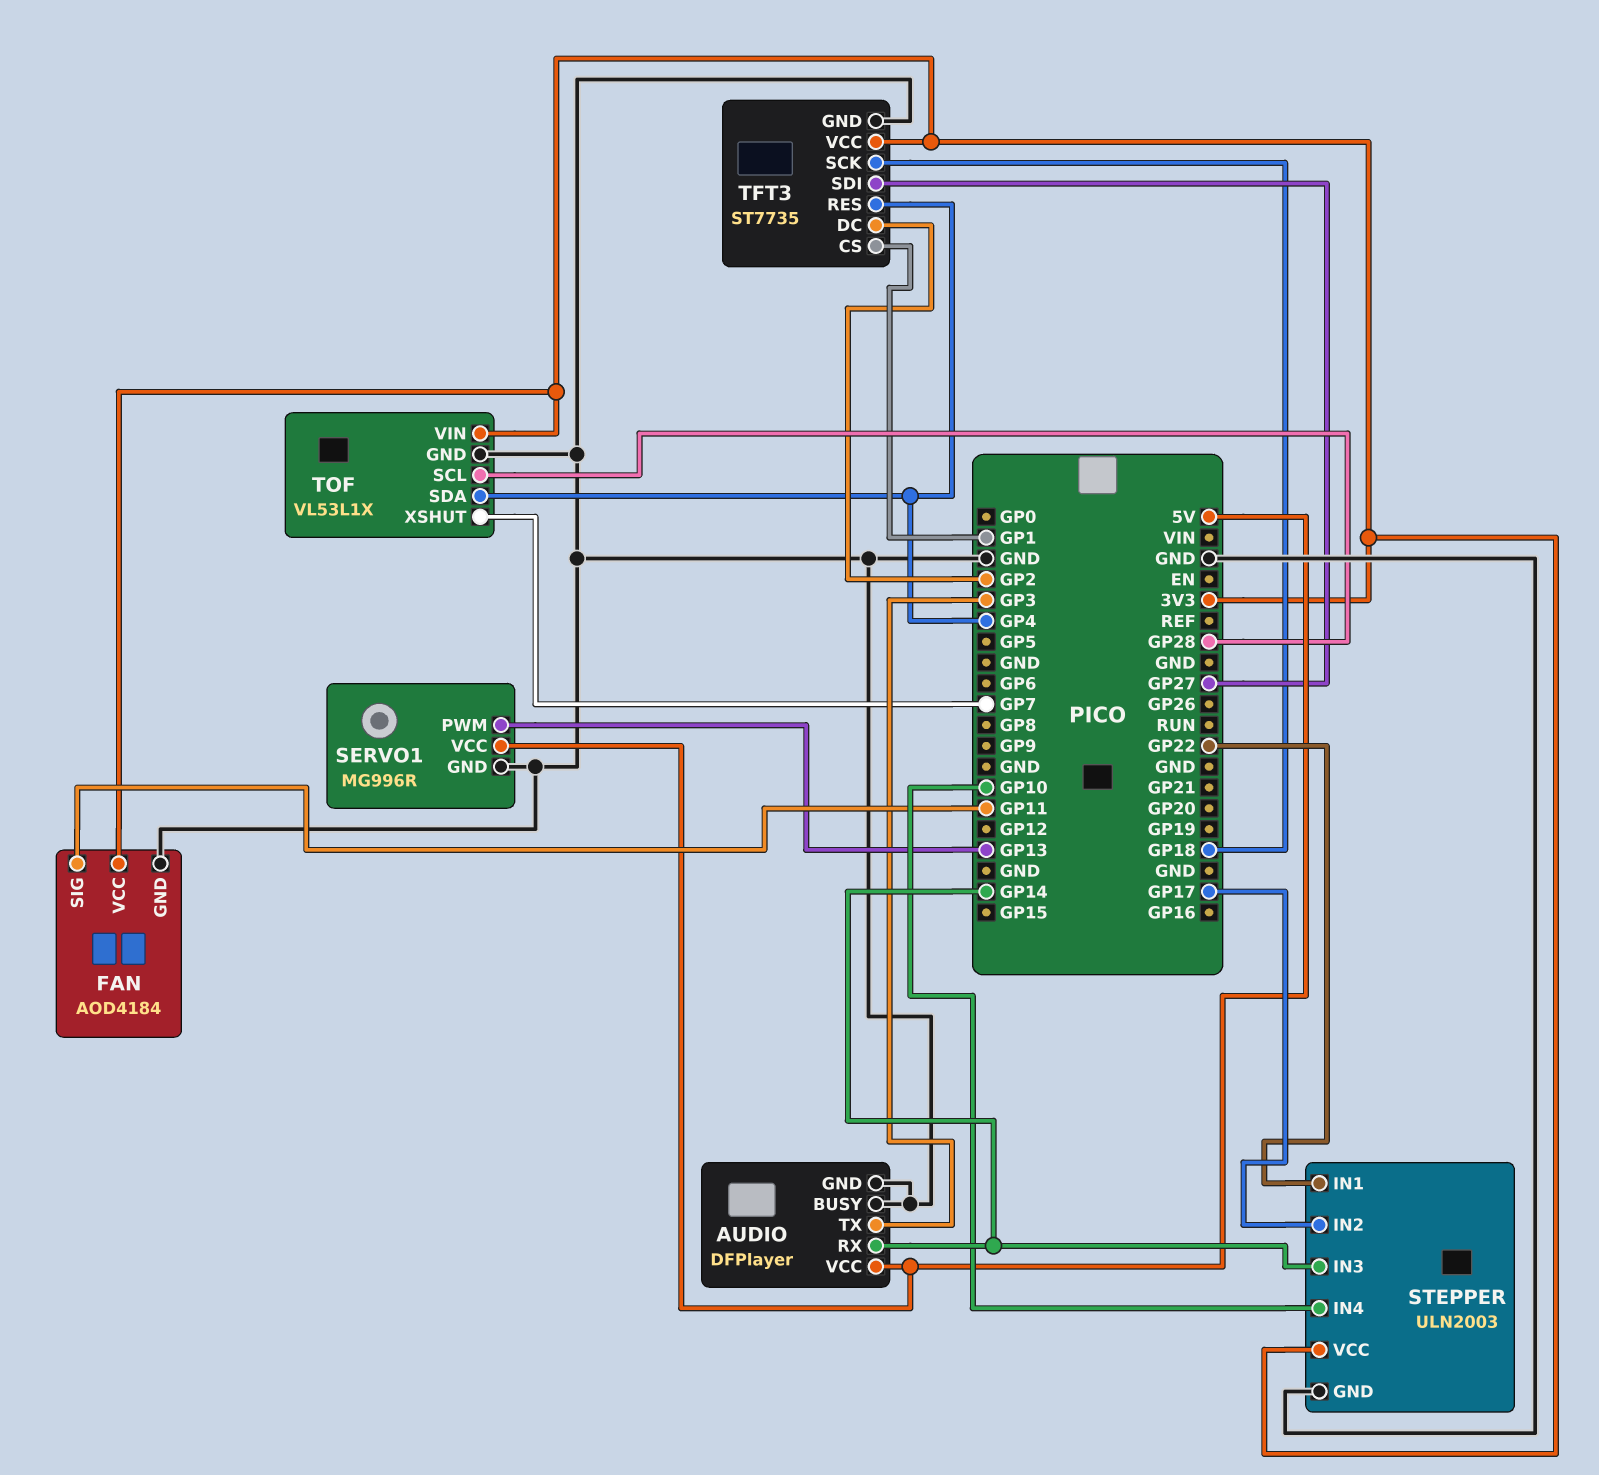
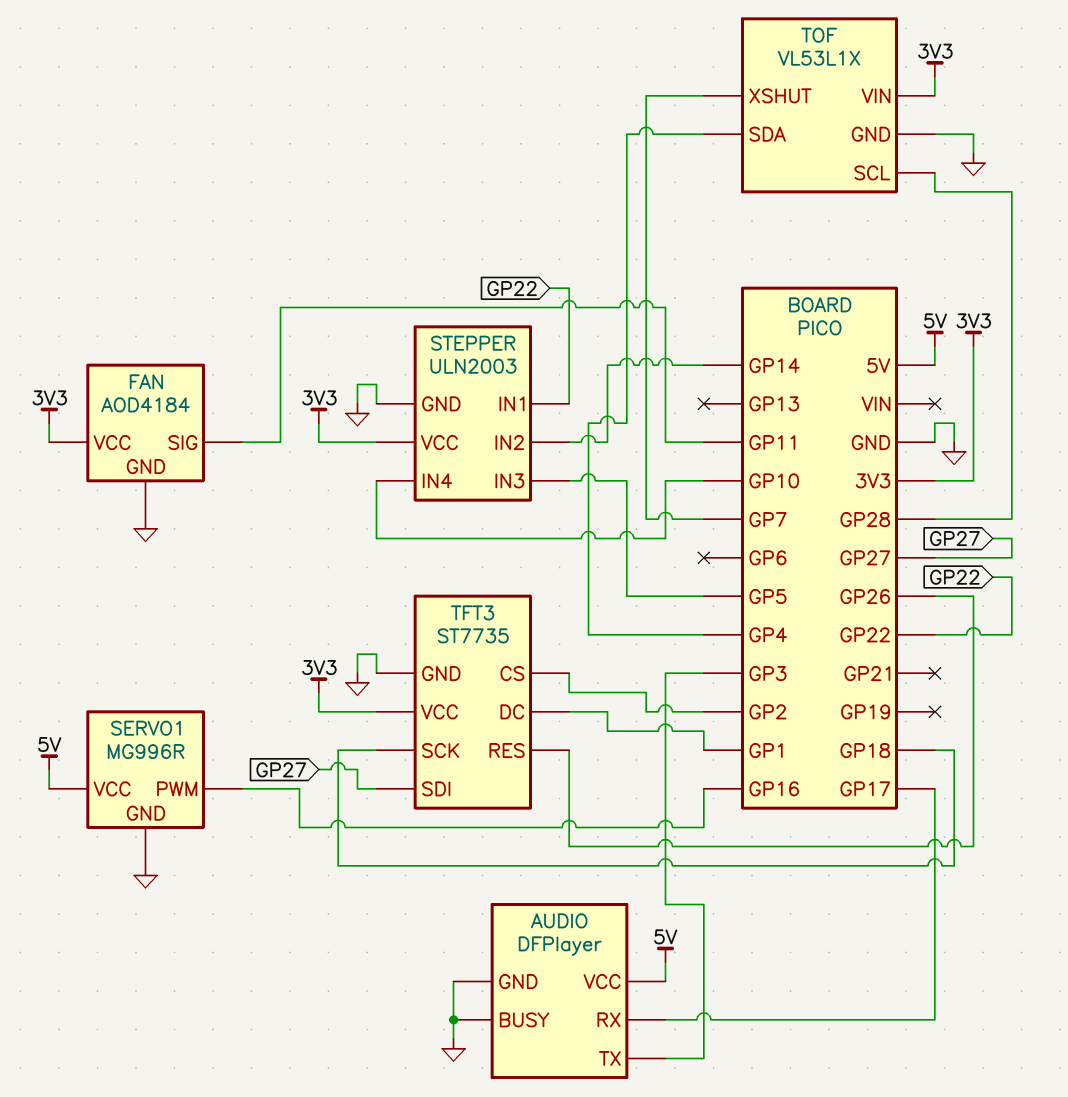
AUDIO pin RX: GP14 -> GP17
SERVO1 pin PWM: GP13 -> GP16
STEPPER pin IN2: GP17 -> GP14
STEPPER pin IN3: GP14 -> GP5
TFT3 pin CS: GP1 -> GP2
TFT3 pin DC: GP2 -> GP1
TFT3 pin RES: GP4 -> GP26

